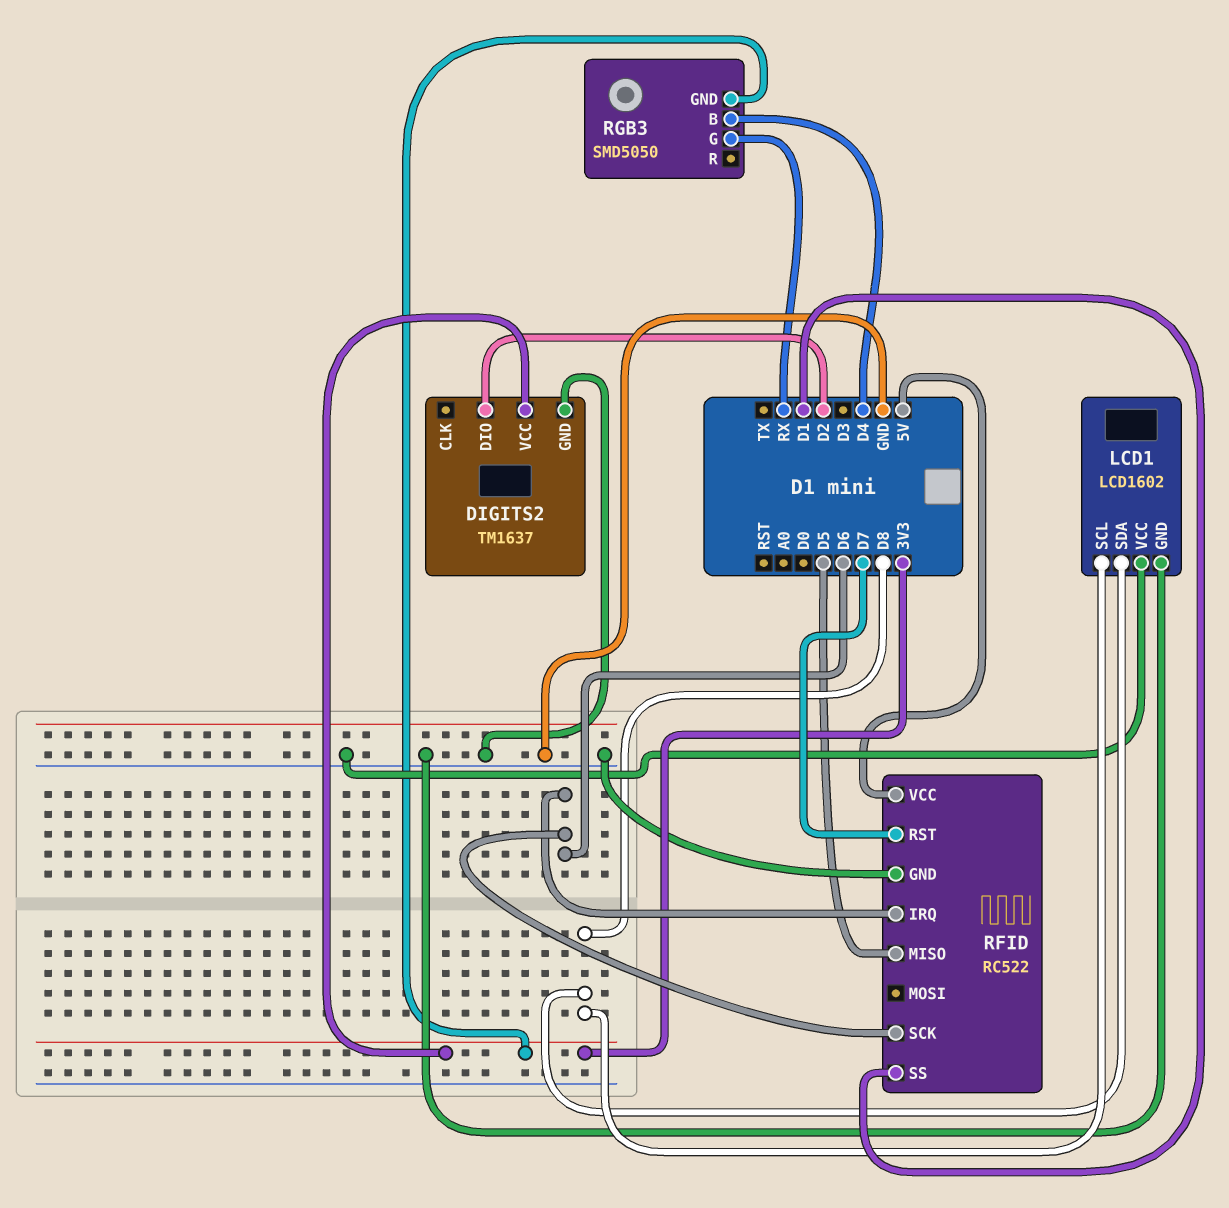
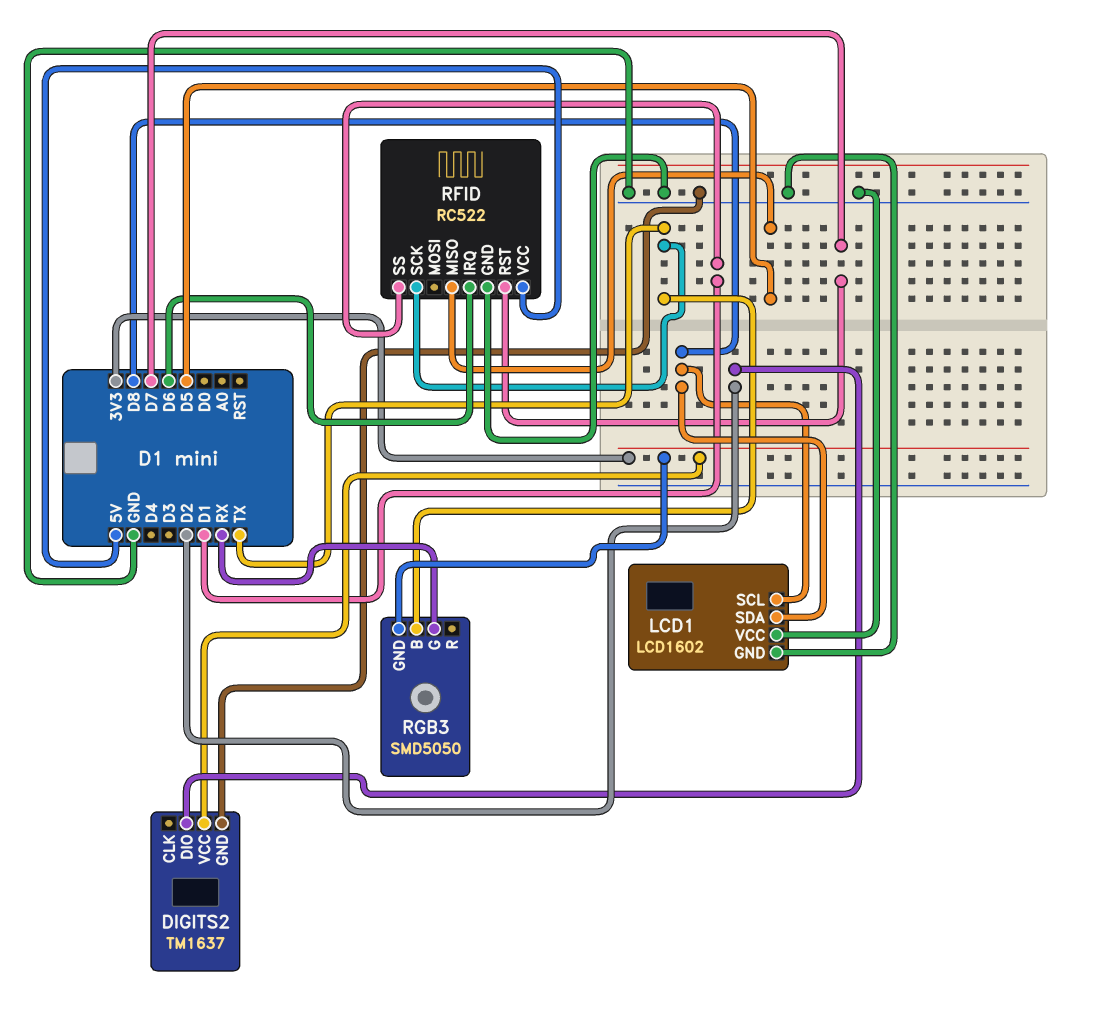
RFID pin SCK: D6 -> TX
RGB3 pin B: D4 -> TX

